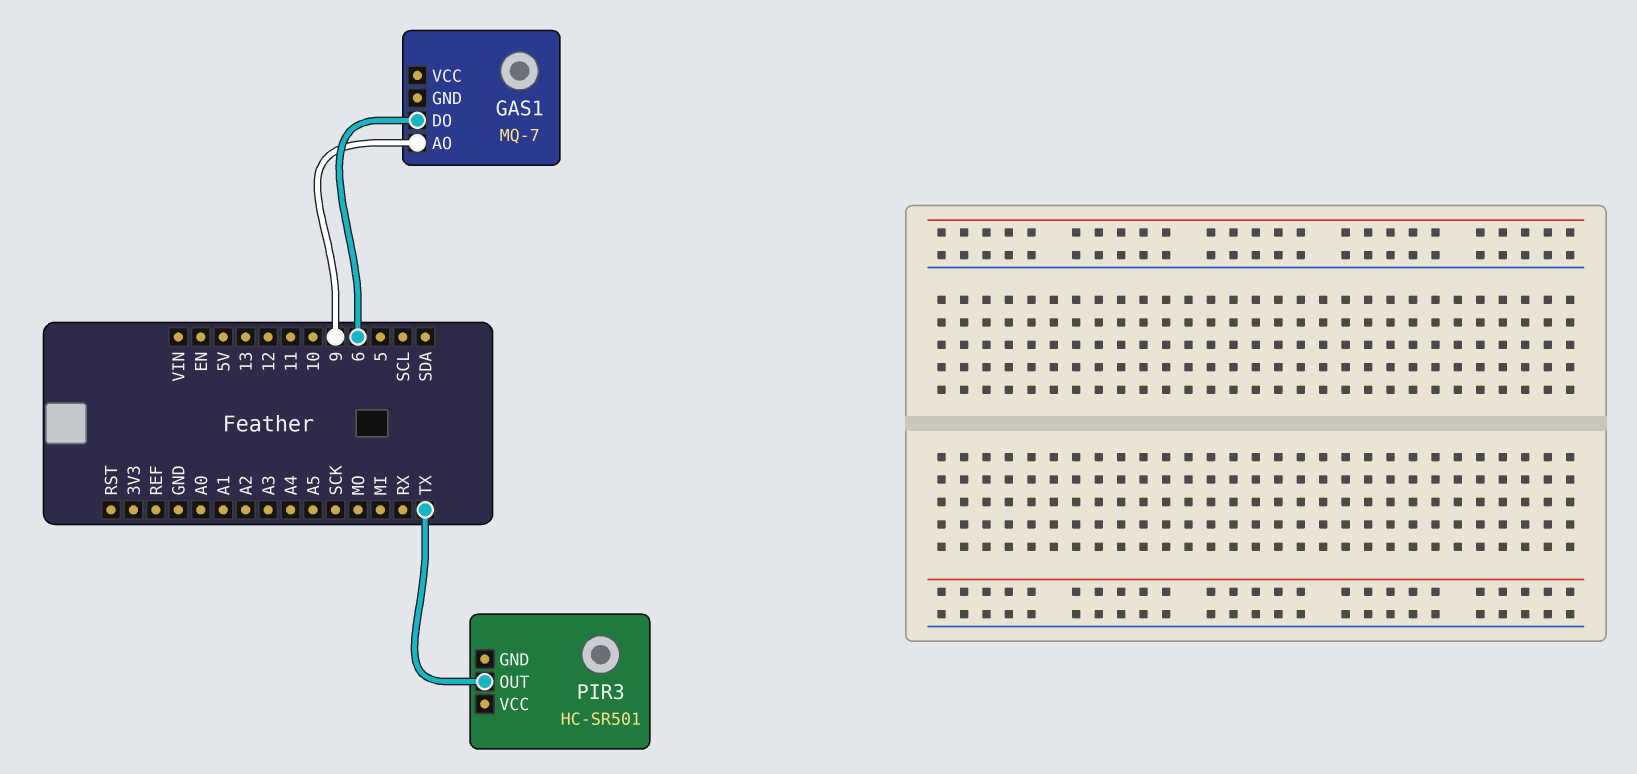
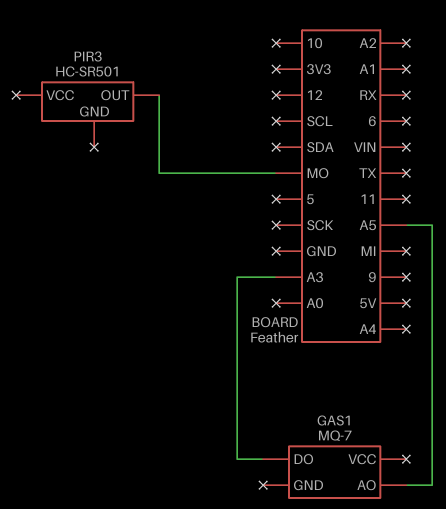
GAS1 pin AO: 9 -> A5
GAS1 pin DO: 6 -> A3
PIR3 pin OUT: TX -> MO

